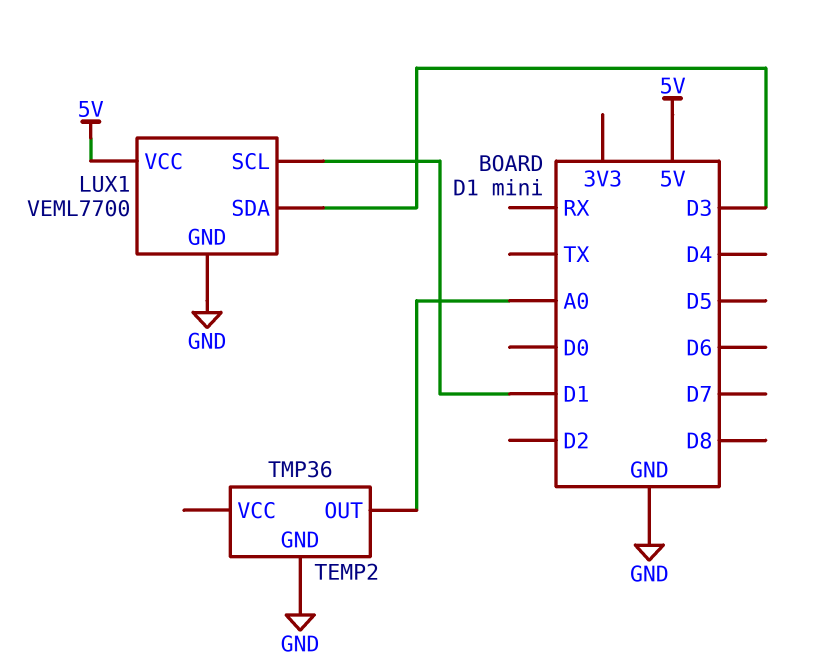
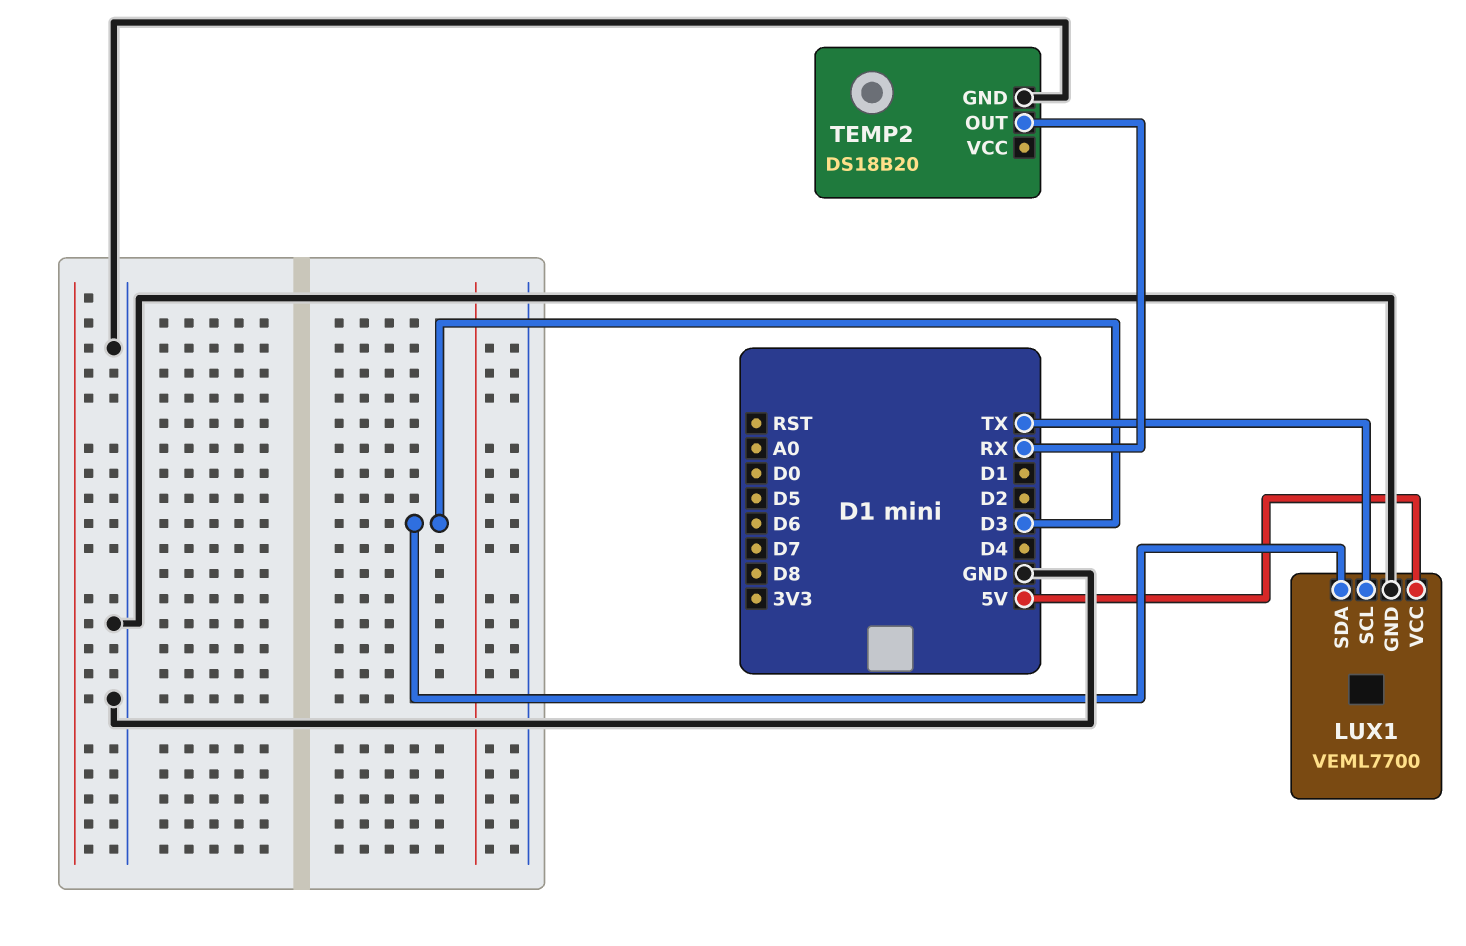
LUX1 pin SCL: D1 -> TX
TEMP2: TMP36 -> DS18B20
TEMP2 pin OUT: A0 -> RX

